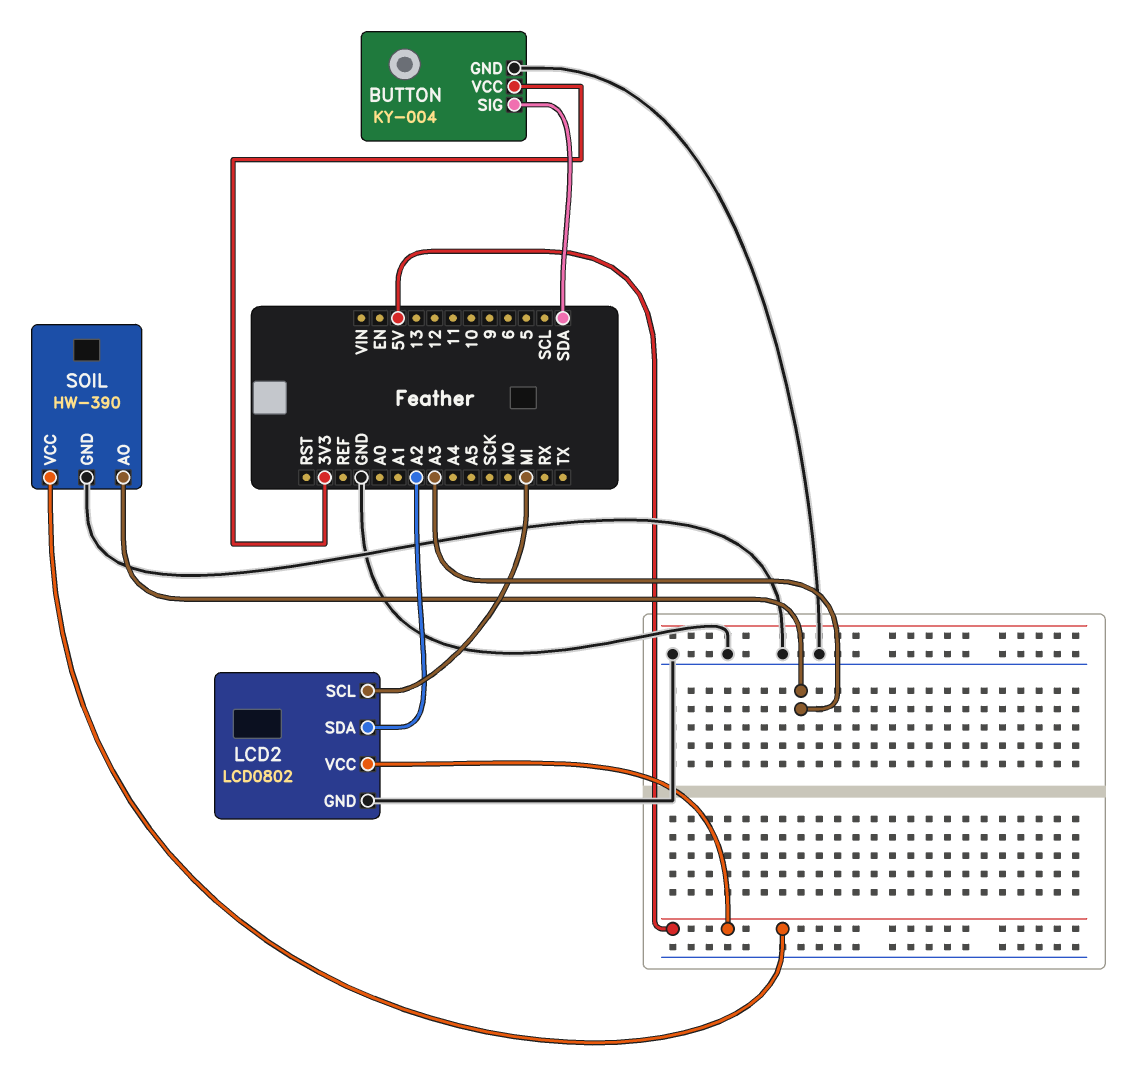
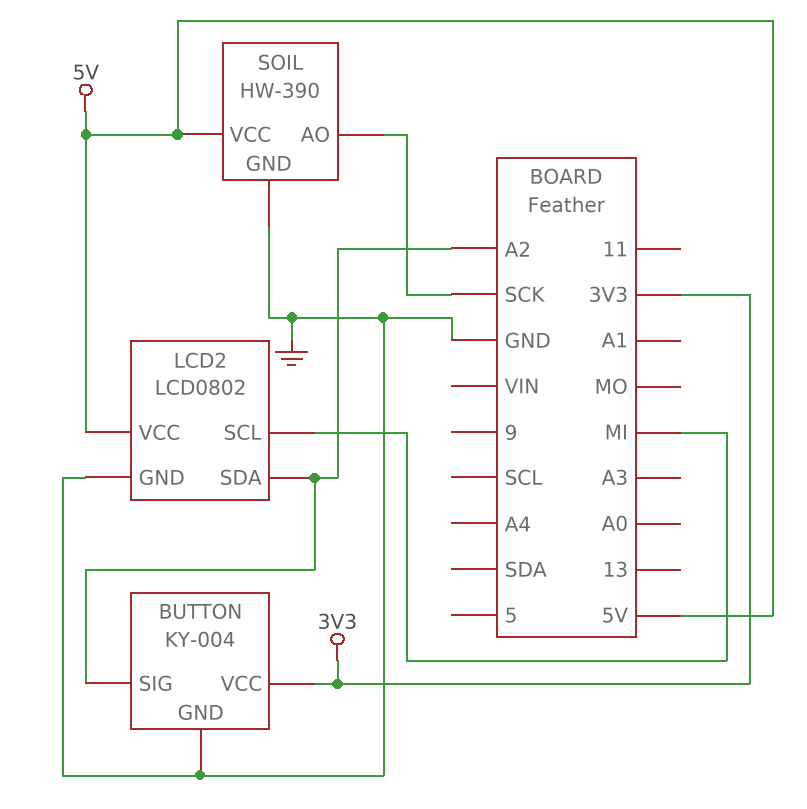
BUTTON pin SIG: SDA -> A2
SOIL pin AO: A3 -> SCK

